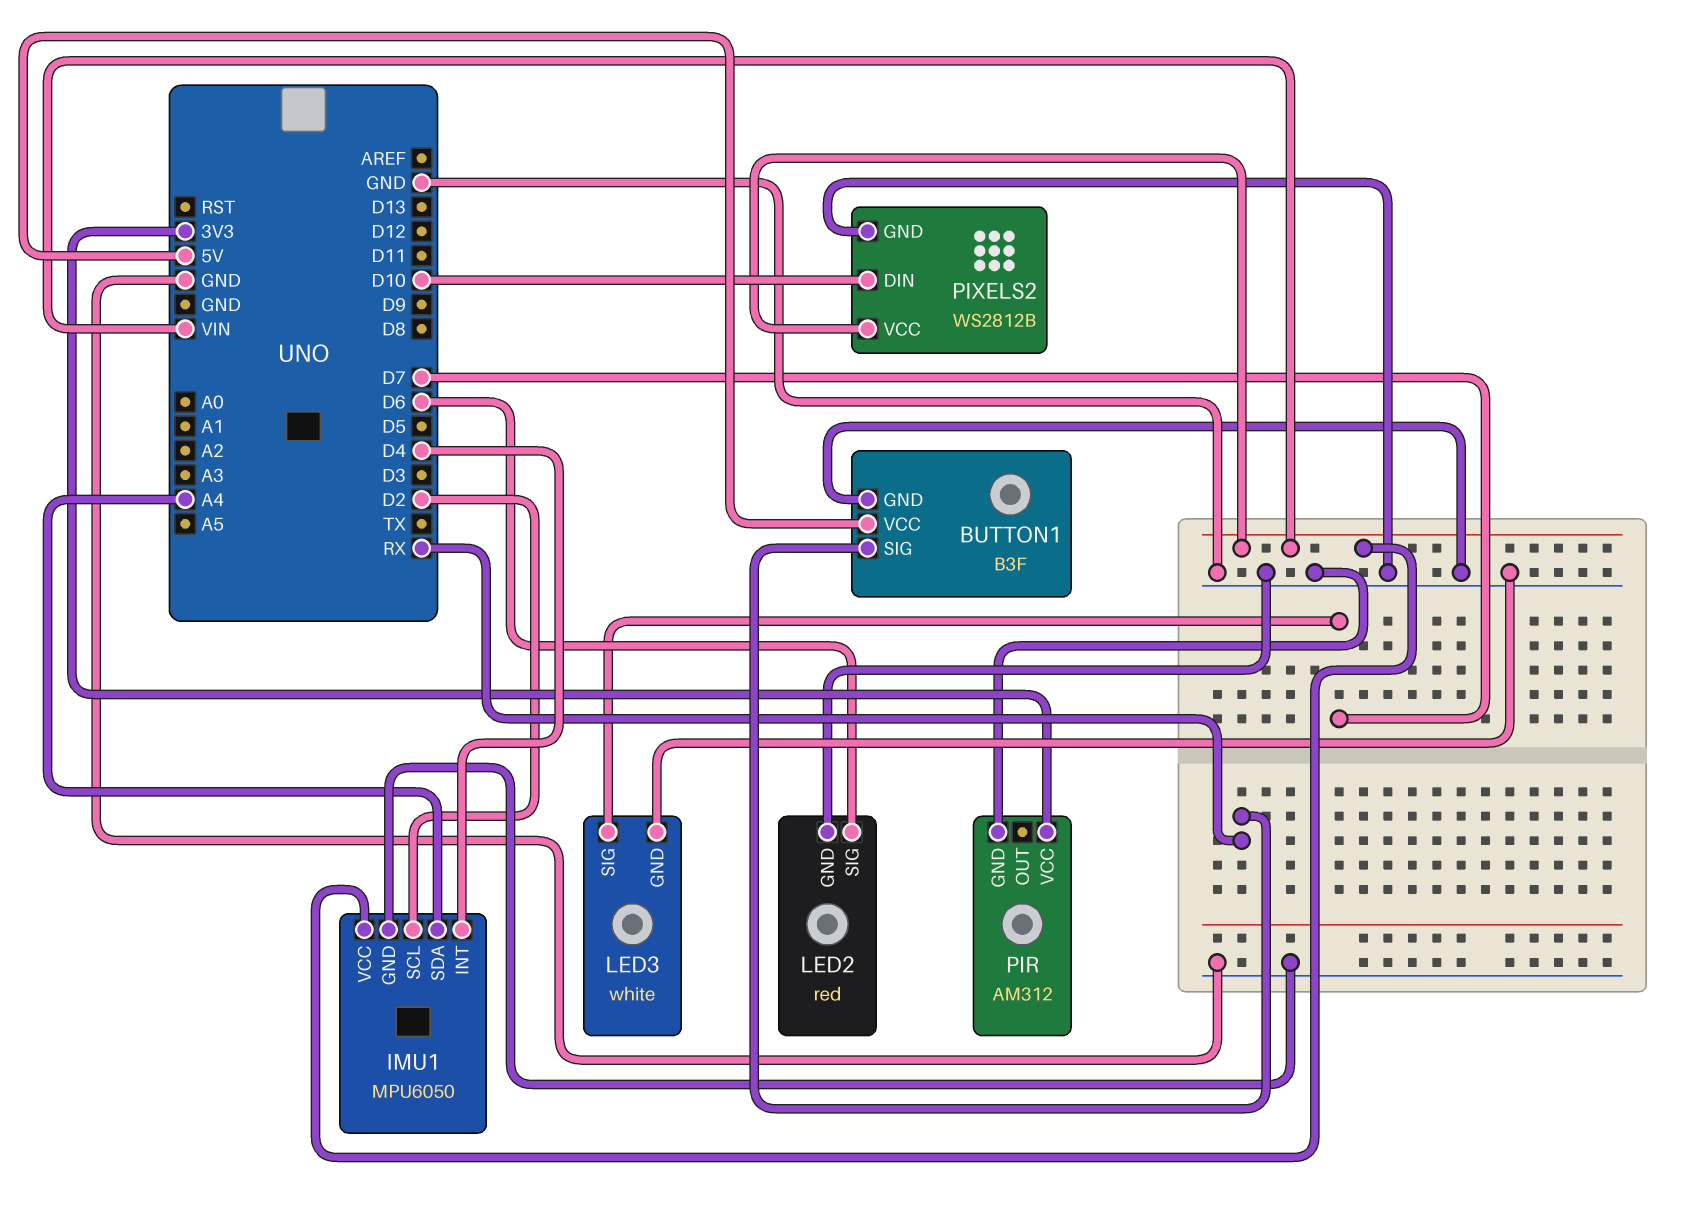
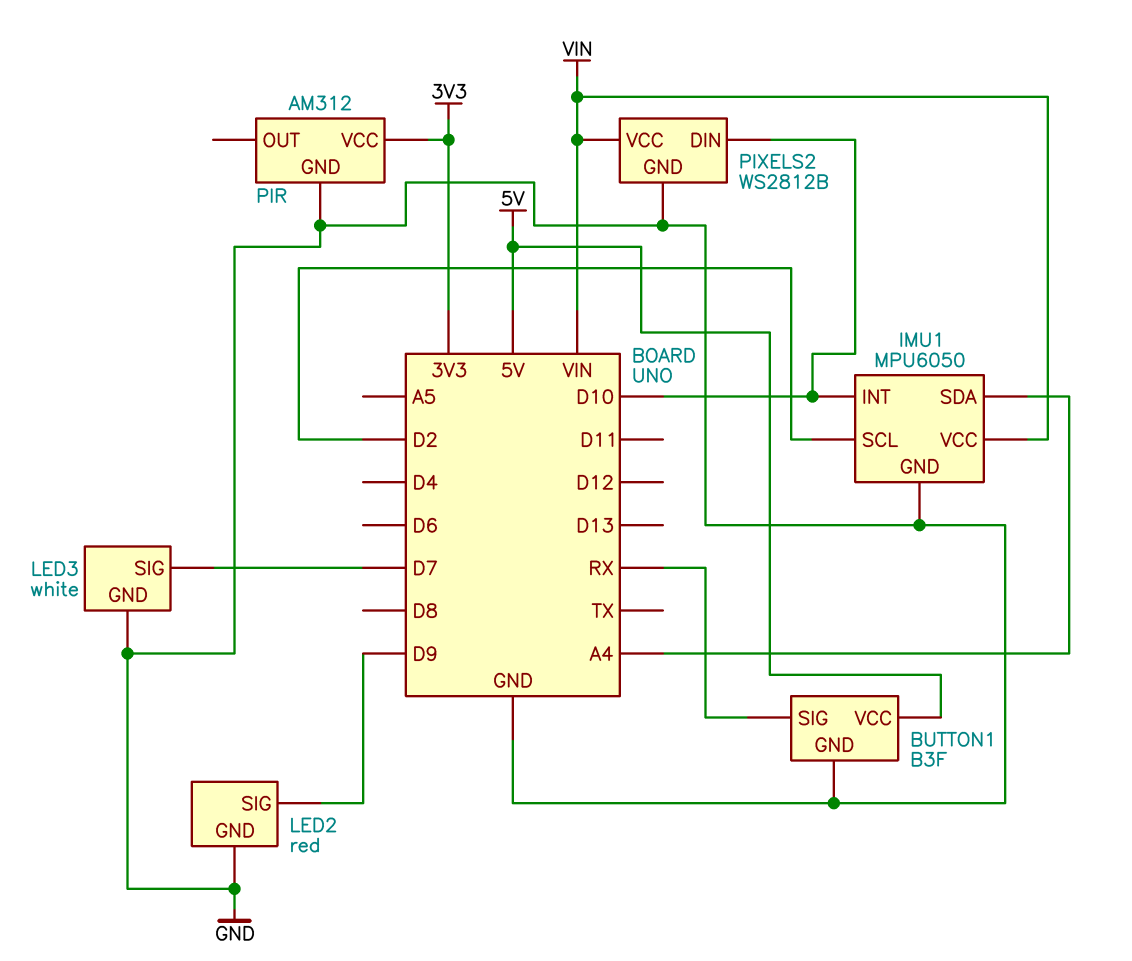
IMU1 pin INT: D4 -> D10
LED2 pin SIG: D6 -> D9

